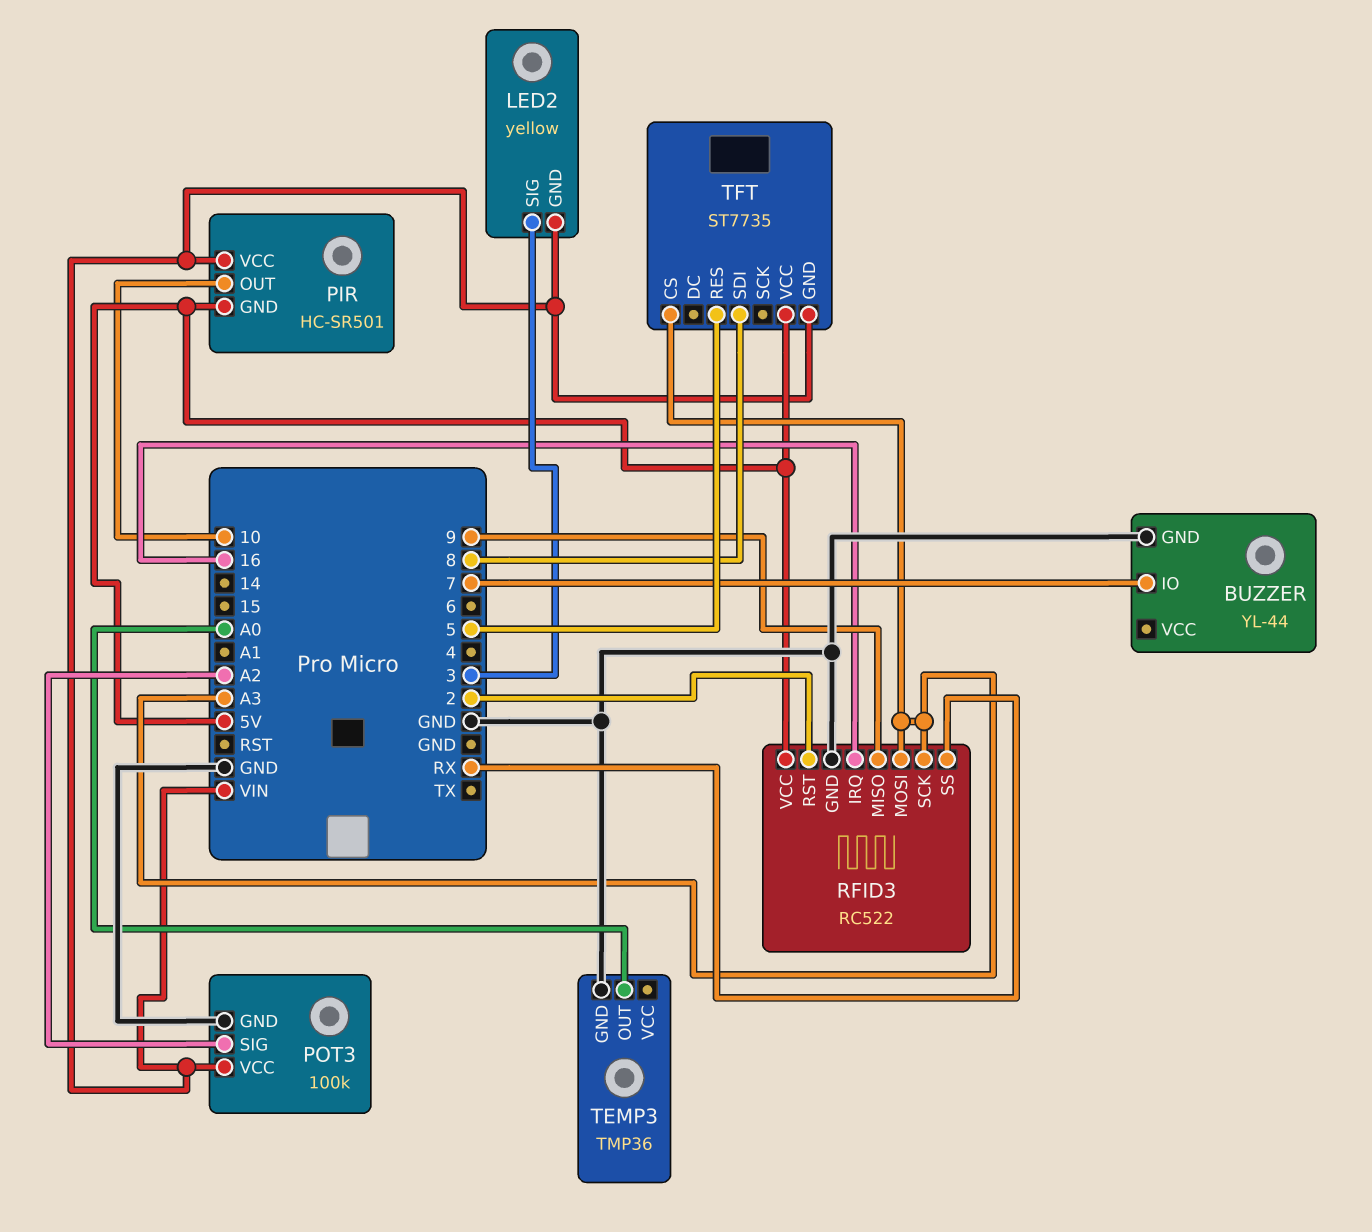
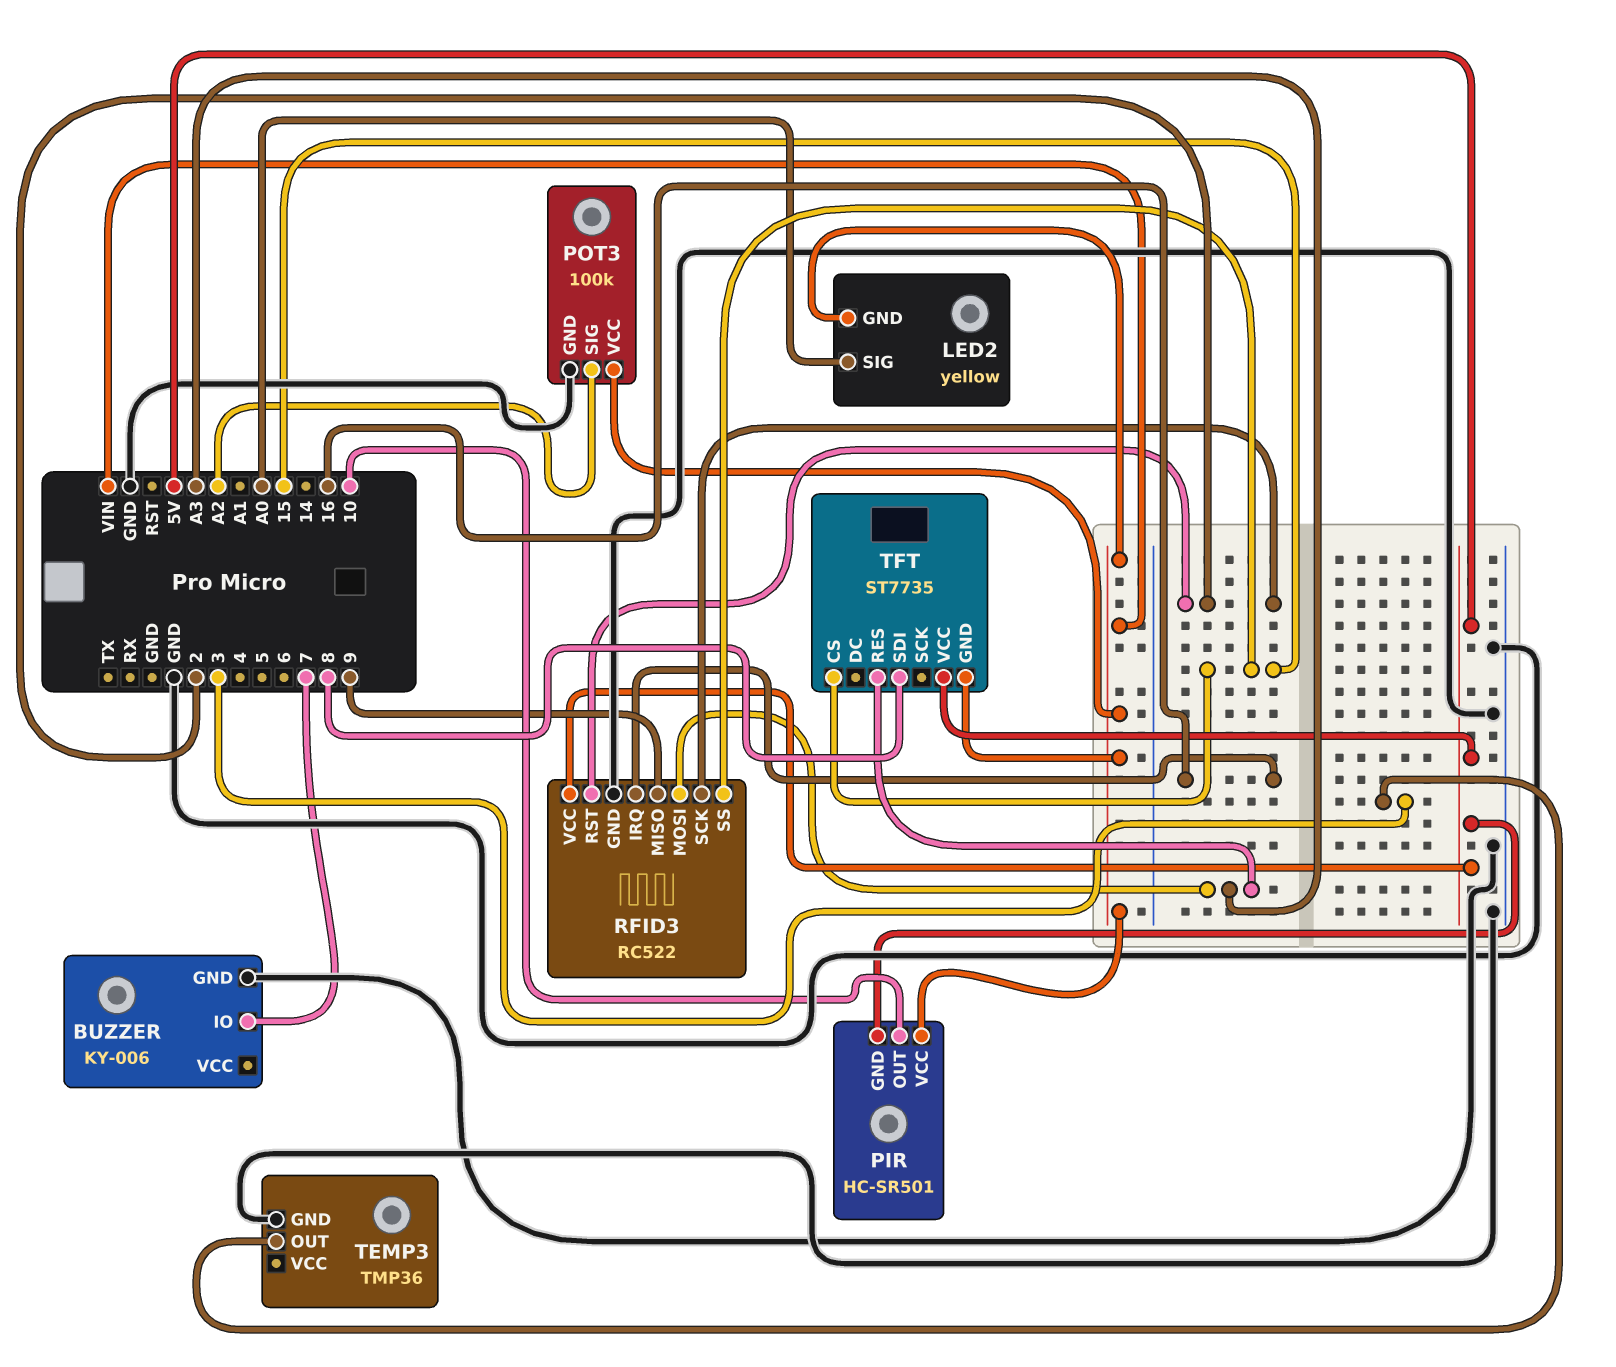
BUZZER: YL-44 -> KY-006
LED2 pin SIG: 3 -> A0
RFID3 pin SCK: A3 -> 2
RFID3 pin SS: RX -> 15
TEMP3 pin OUT: A0 -> 3
TFT pin CS: A3 -> 15
TFT pin RES: 5 -> A3

